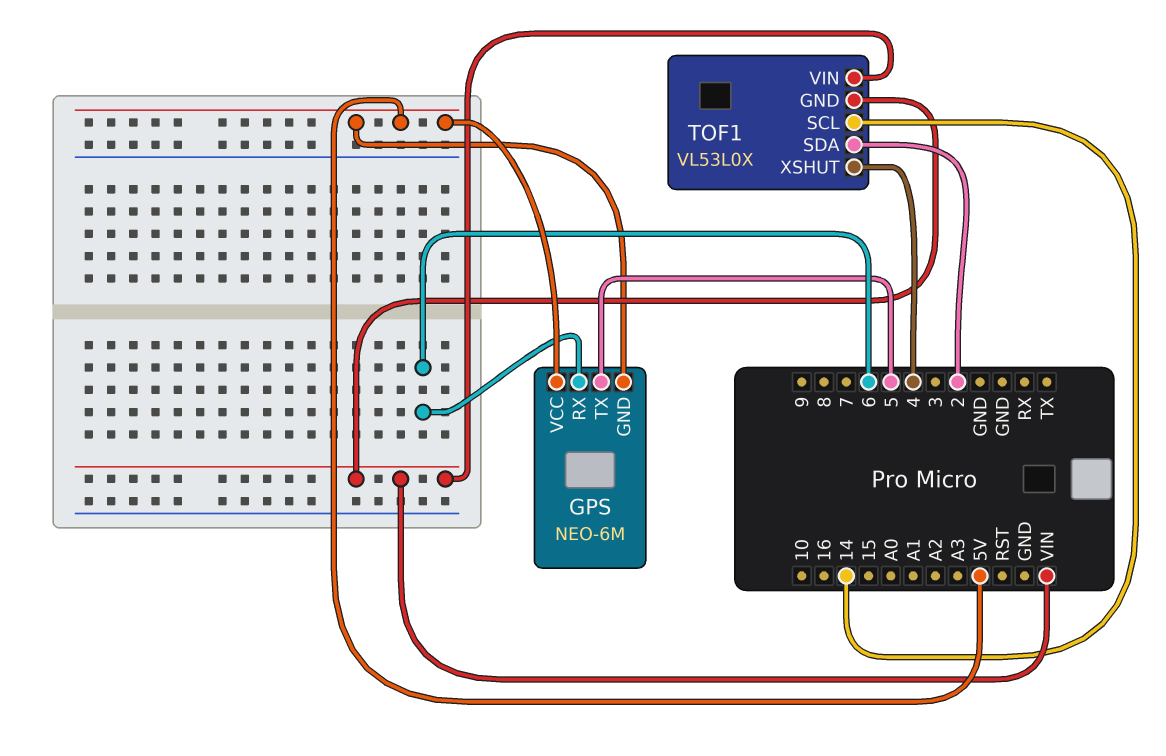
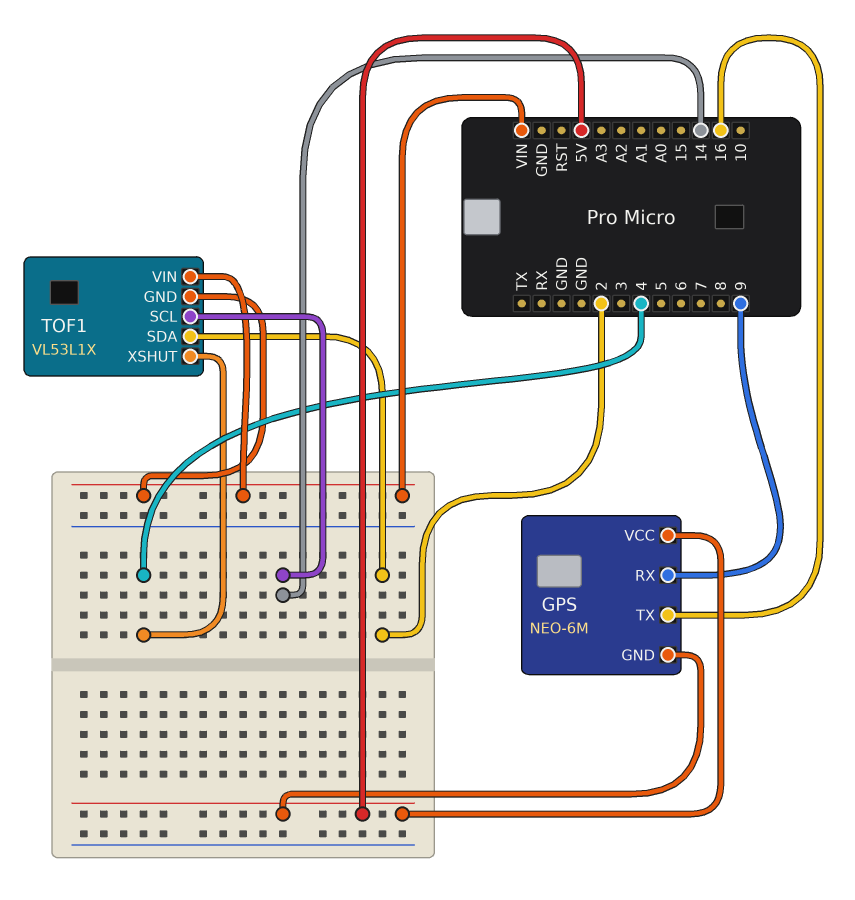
GPS pin RX: 6 -> 9
GPS pin TX: 5 -> 16
TOF1: VL53L0X -> VL53L1X

